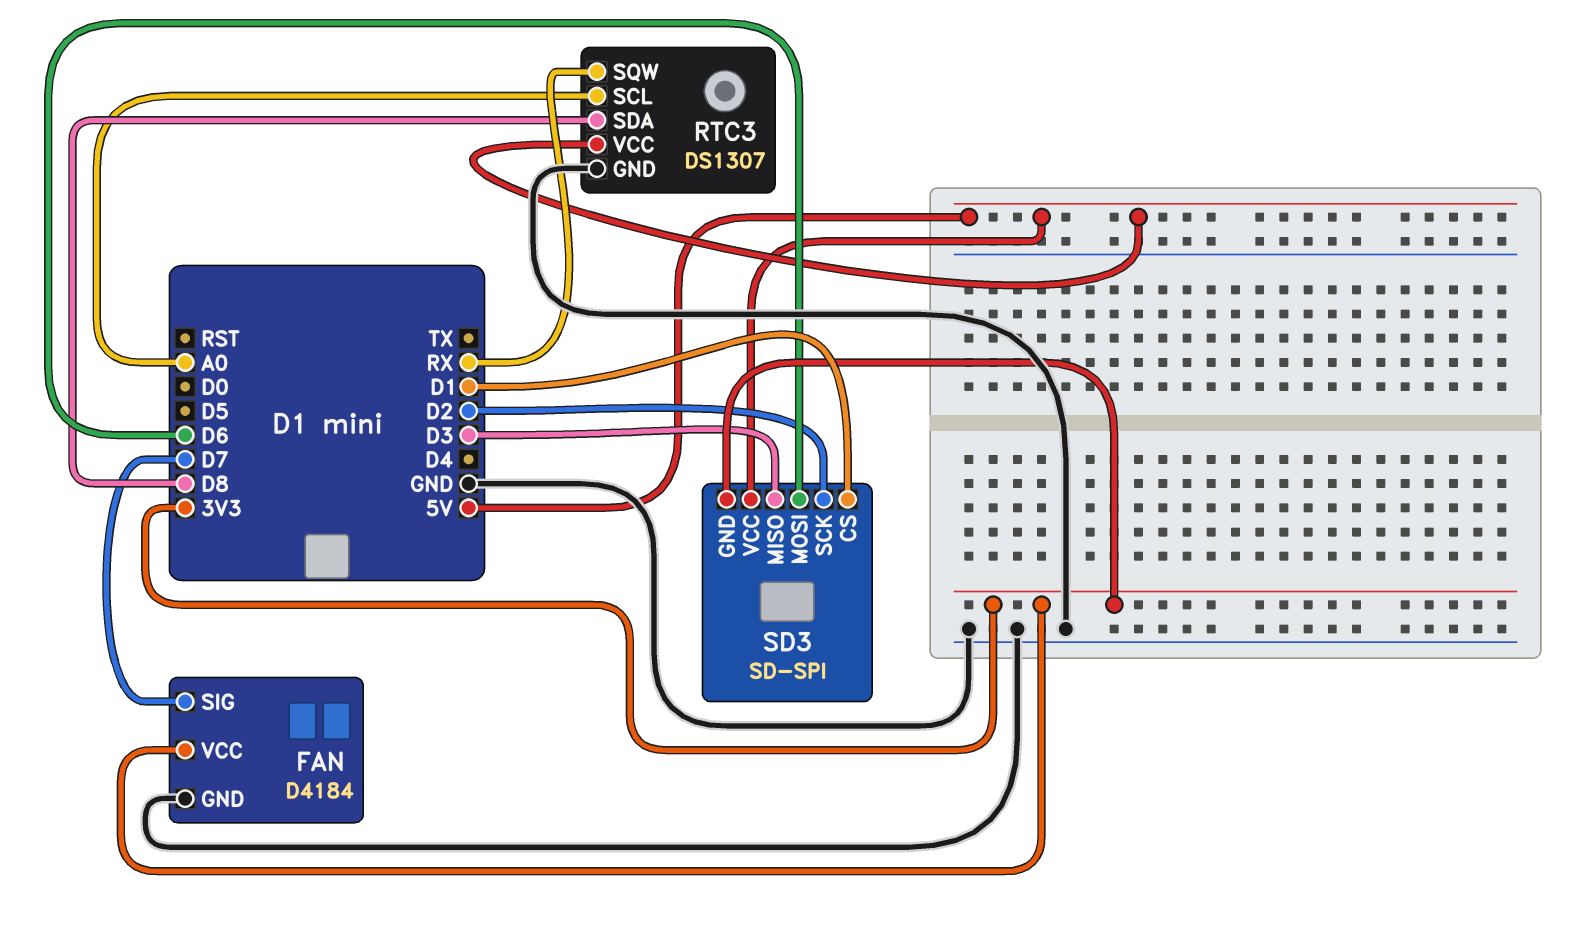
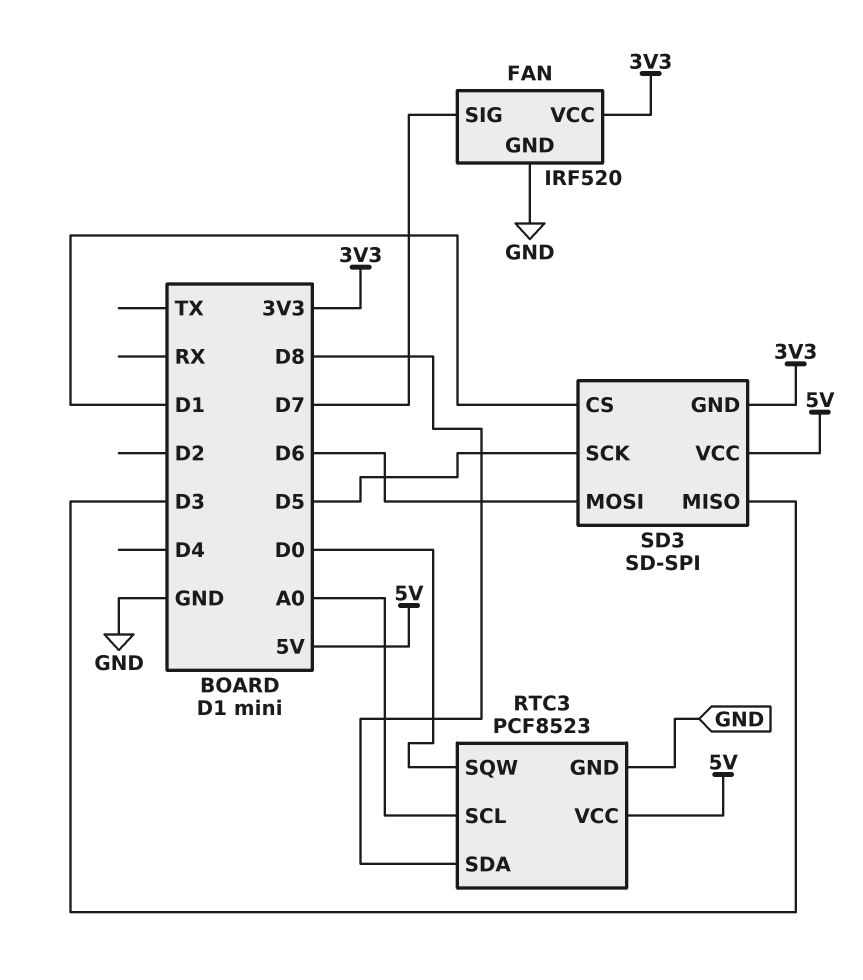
FAN: D4184 -> IRF520
RTC3: DS1307 -> PCF8523
RTC3 pin SQW: RX -> D0
SD3 pin SCK: D2 -> D5

